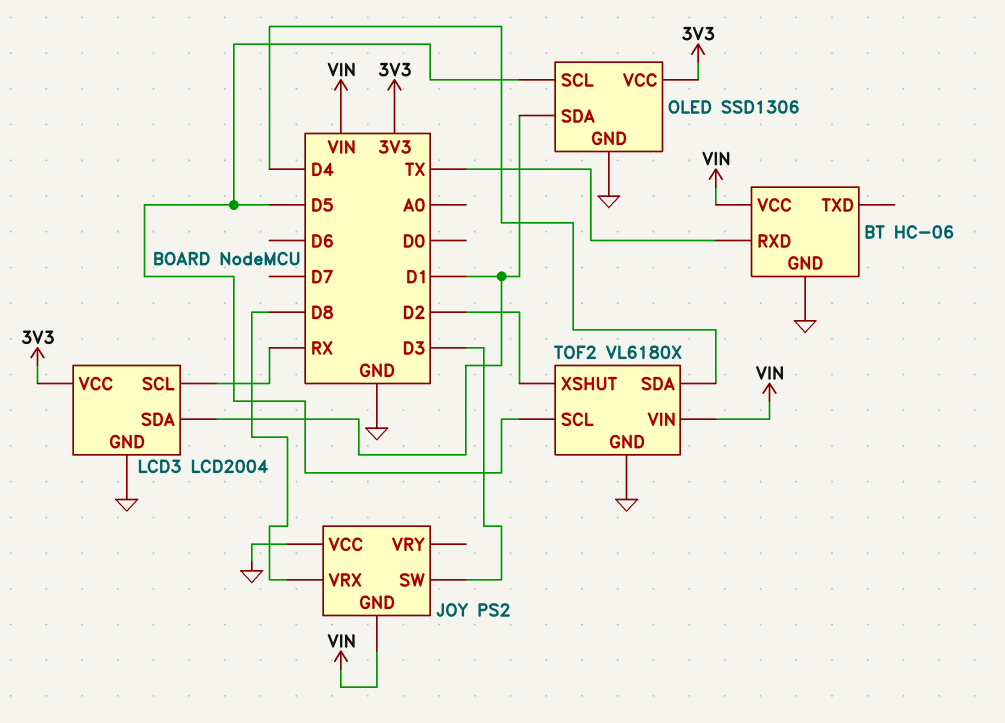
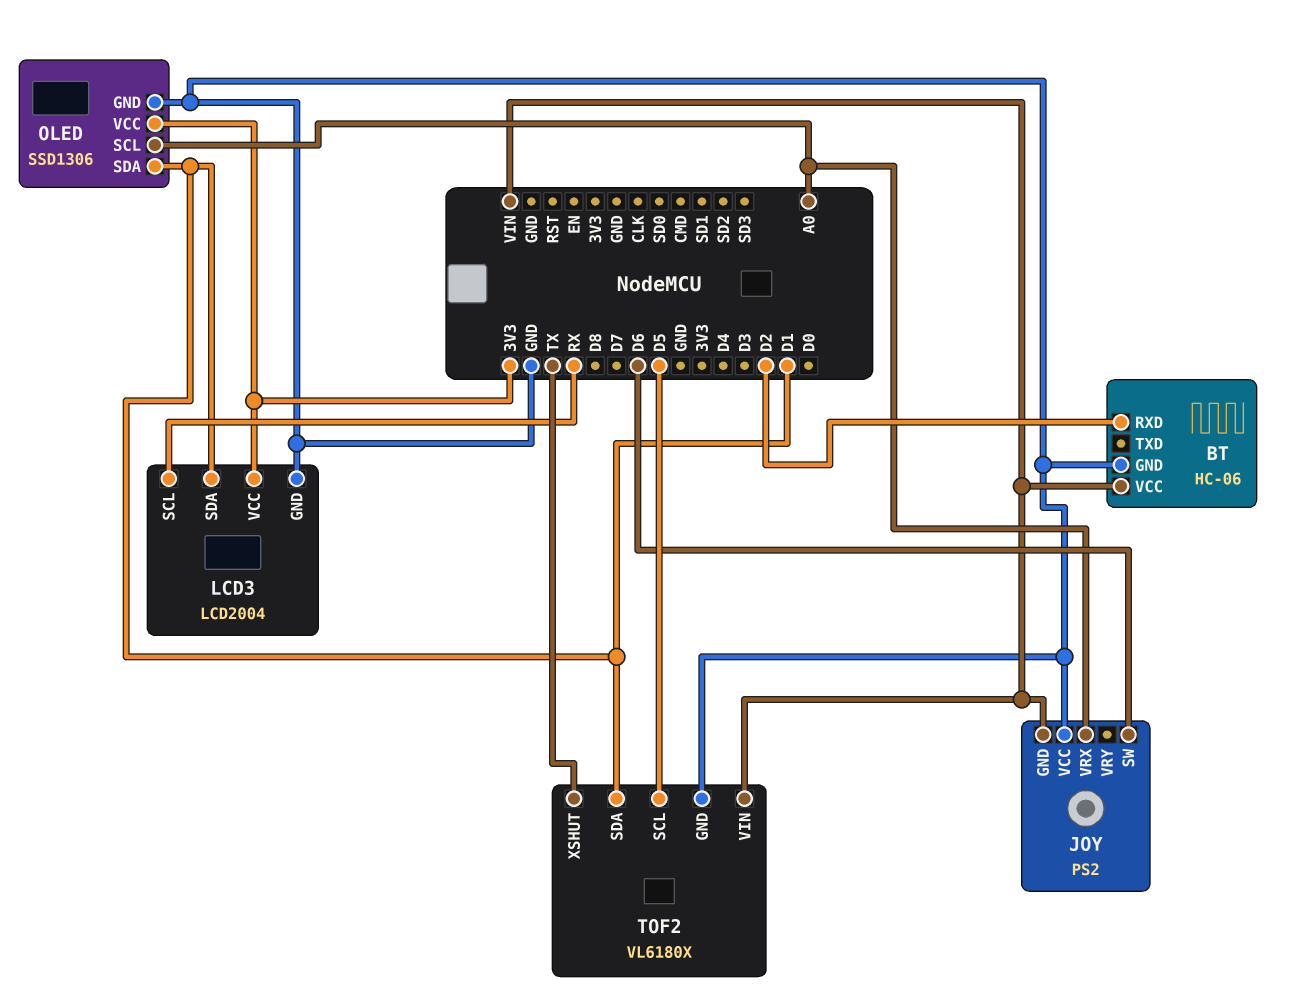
BT pin RXD: TX -> D2
JOY pin SW: D3 -> D6
JOY pin VRX: D8 -> A0
OLED pin SCL: D5 -> A0
TOF2 pin SDA: D4 -> D1
TOF2 pin XSHUT: D2 -> TX

